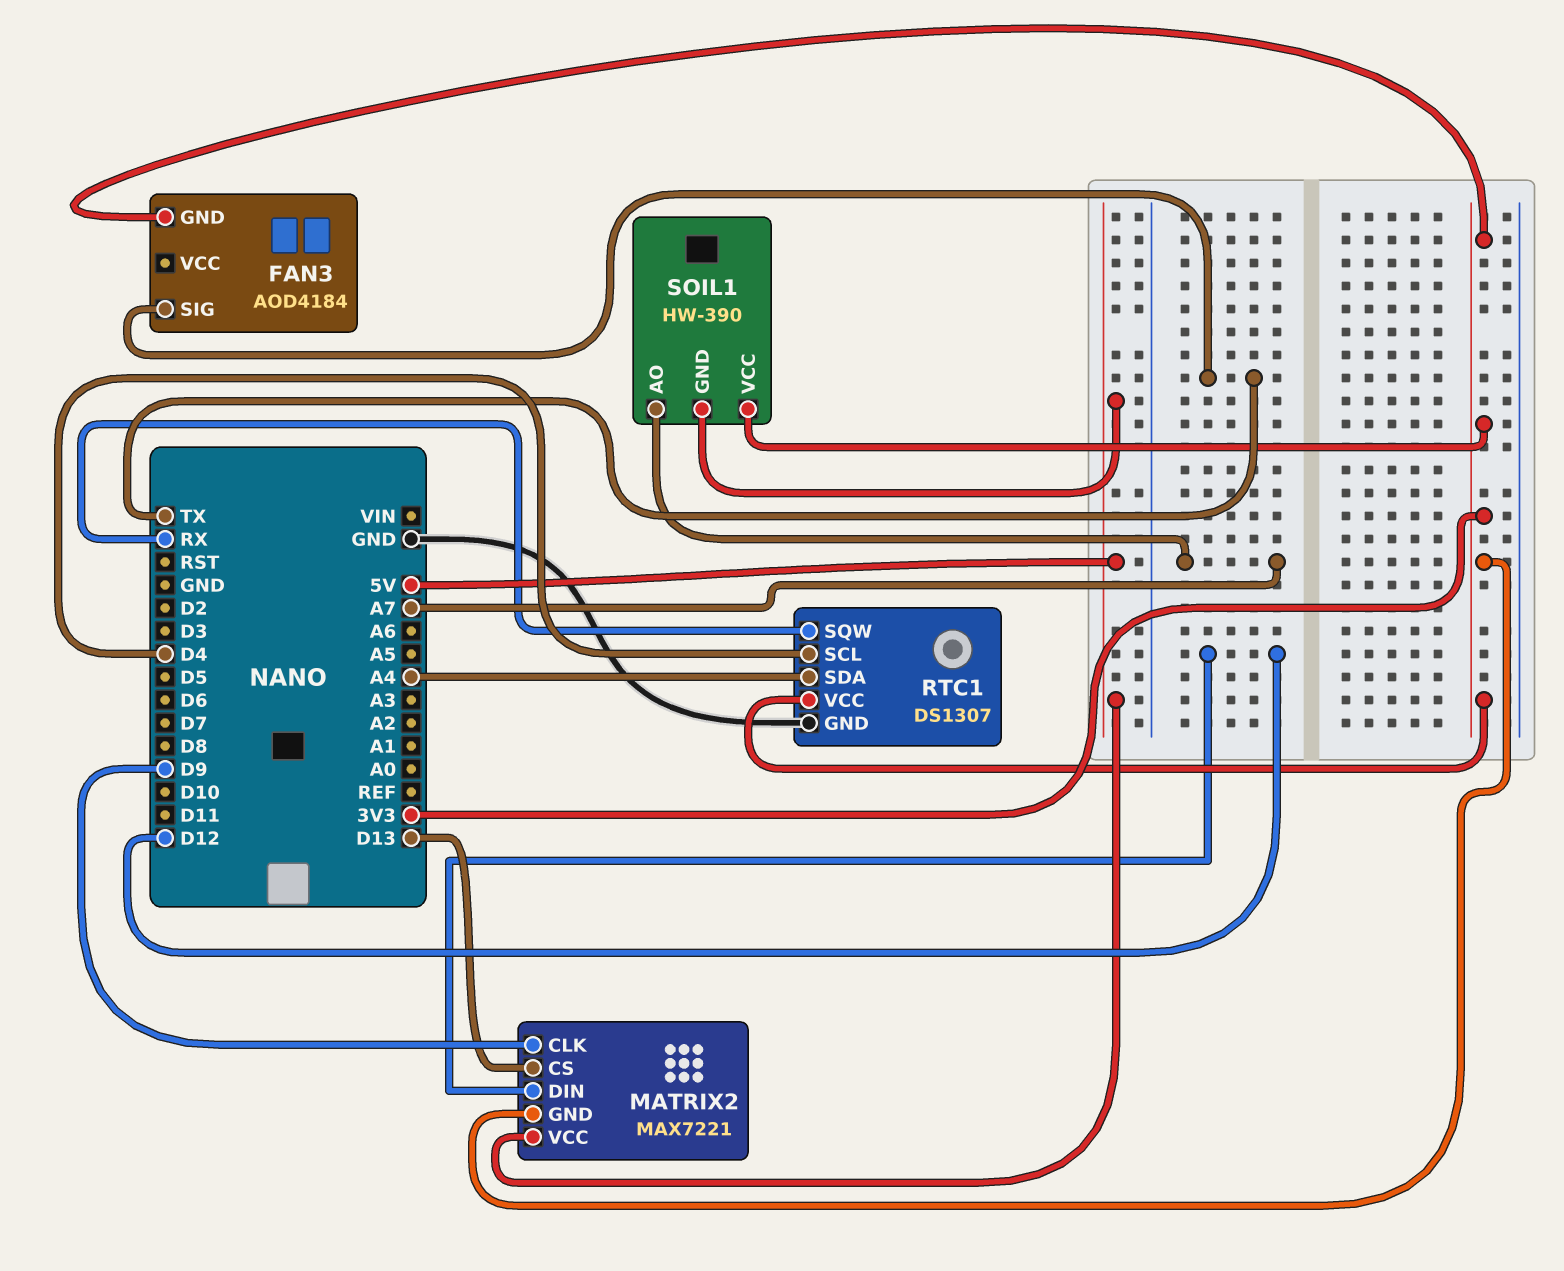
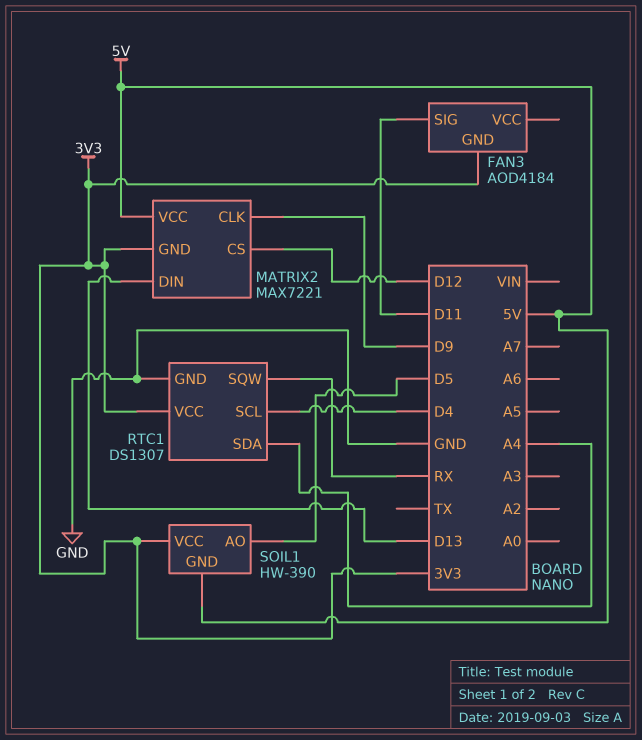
FAN3 pin SIG: TX -> D11
MATRIX2 pin CS: D13 -> D12
MATRIX2 pin DIN: D12 -> D13
SOIL1 pin AO: A7 -> D5

